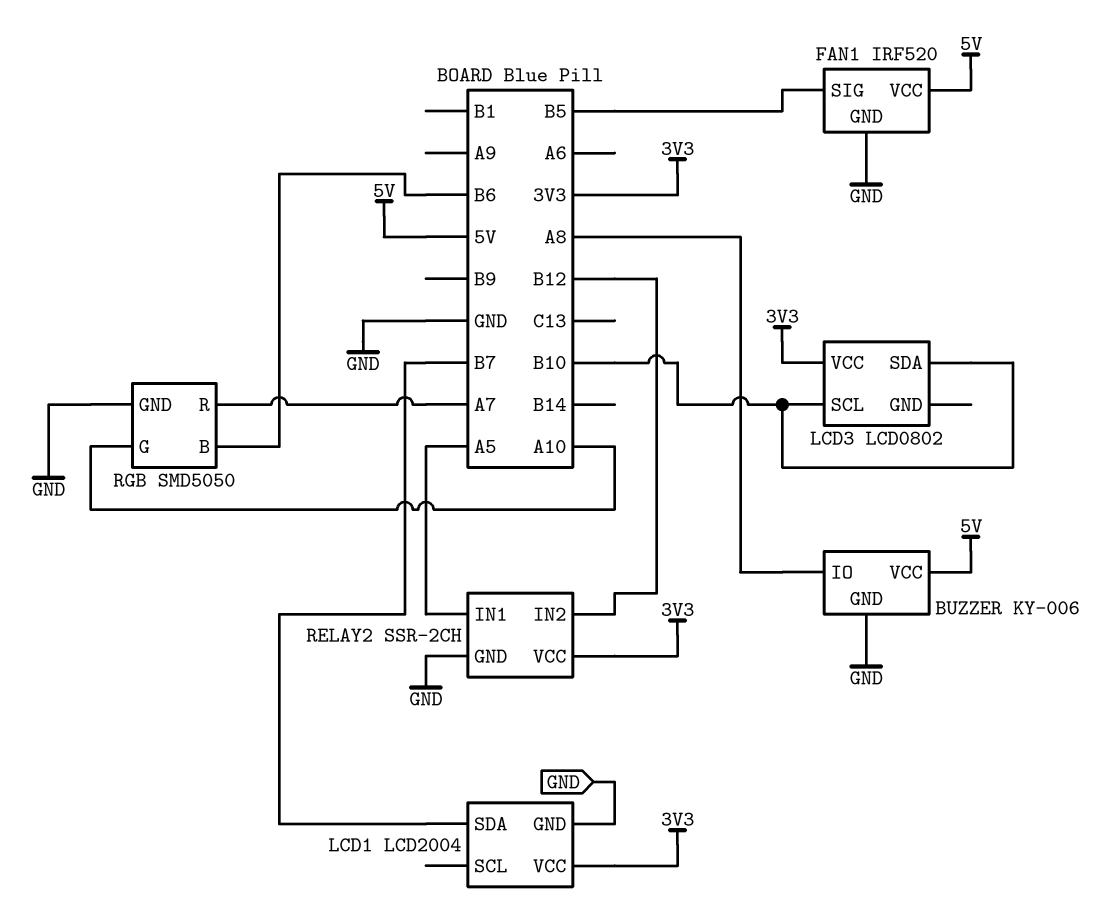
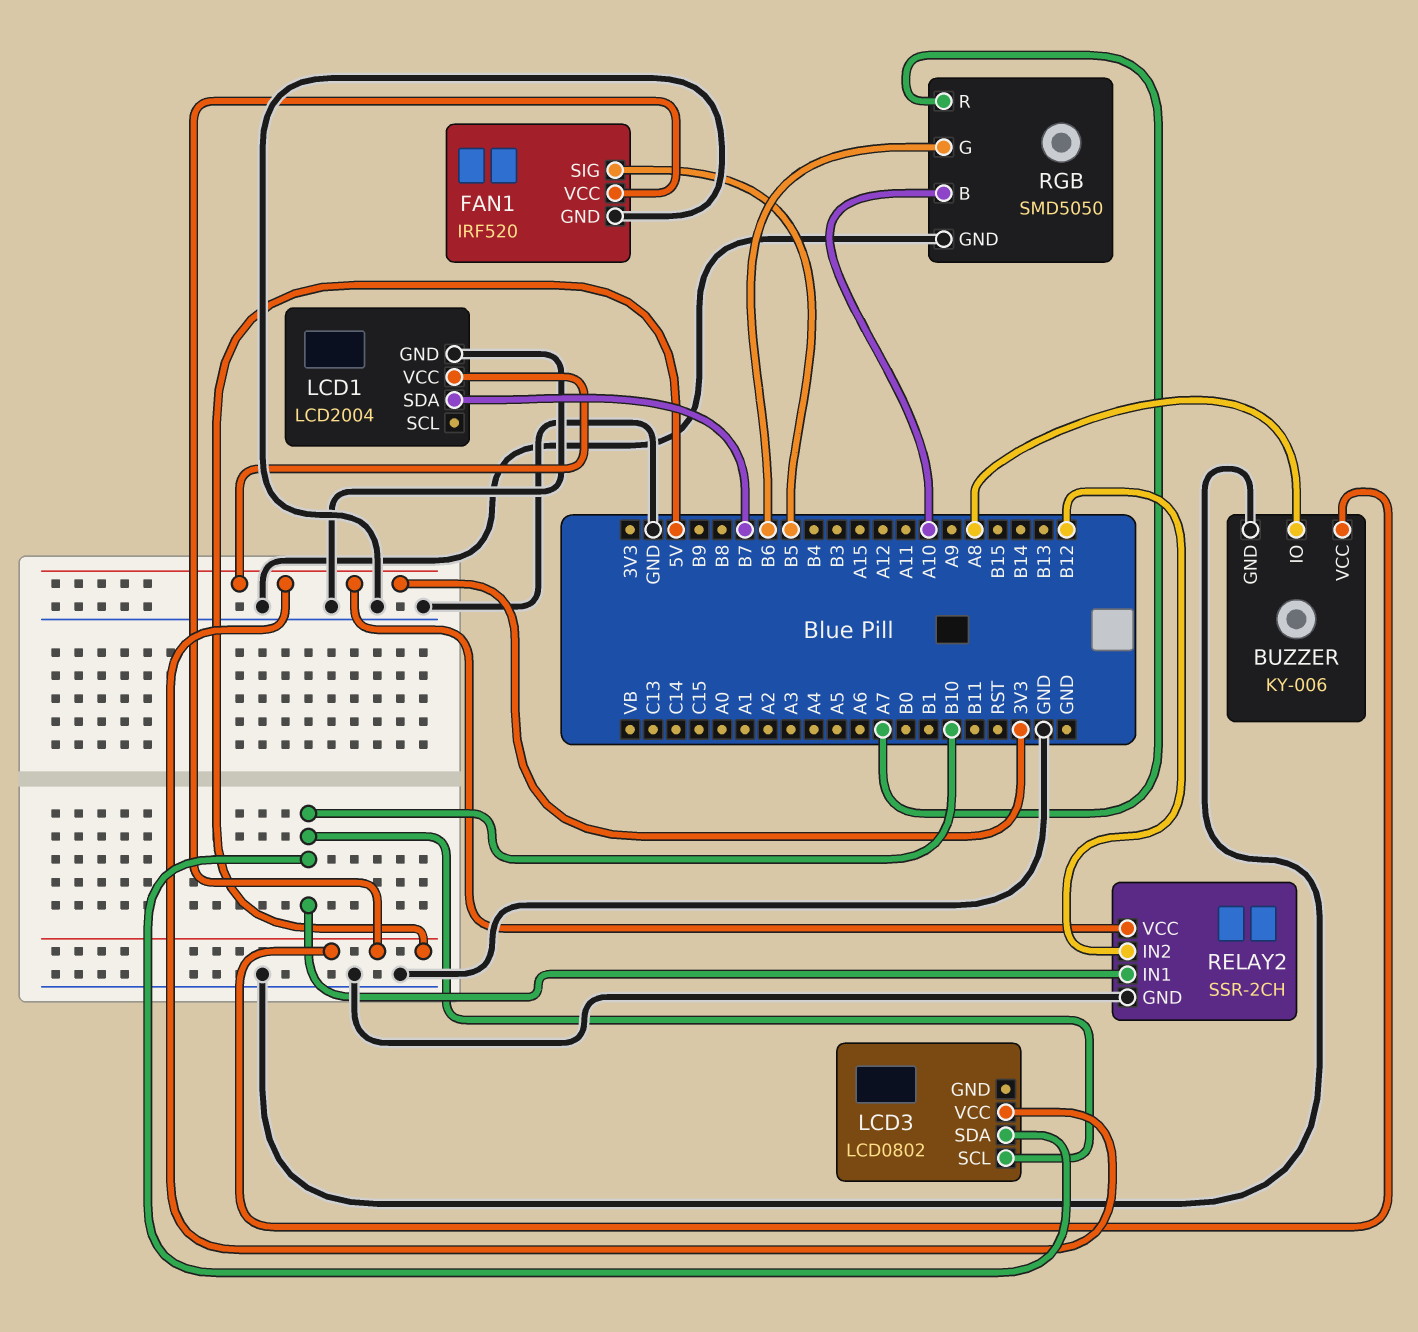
RELAY2 pin IN1: A5 -> B10
RGB pin B: B6 -> A10
RGB pin G: A10 -> B6

